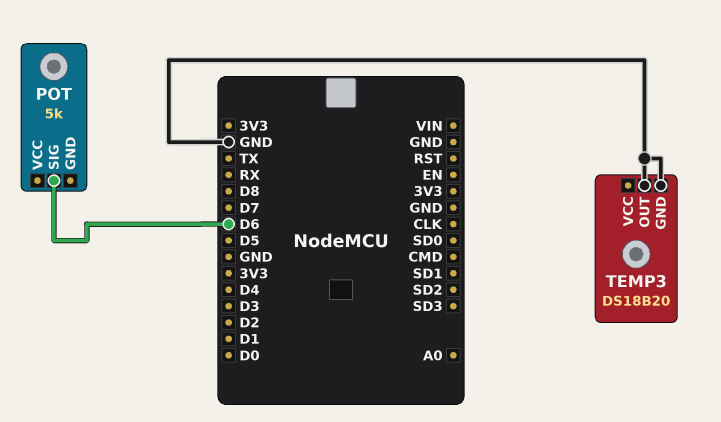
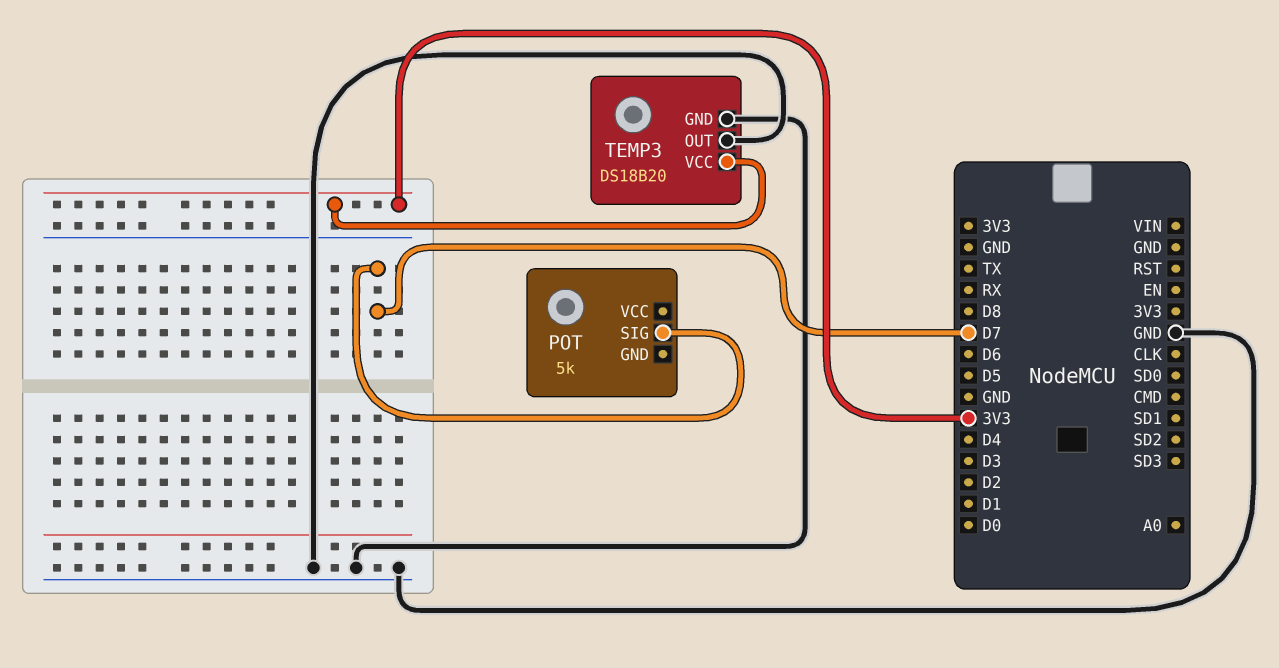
POT pin SIG: D6 -> D7
TEMP3 pin VCC: none -> 3V3

